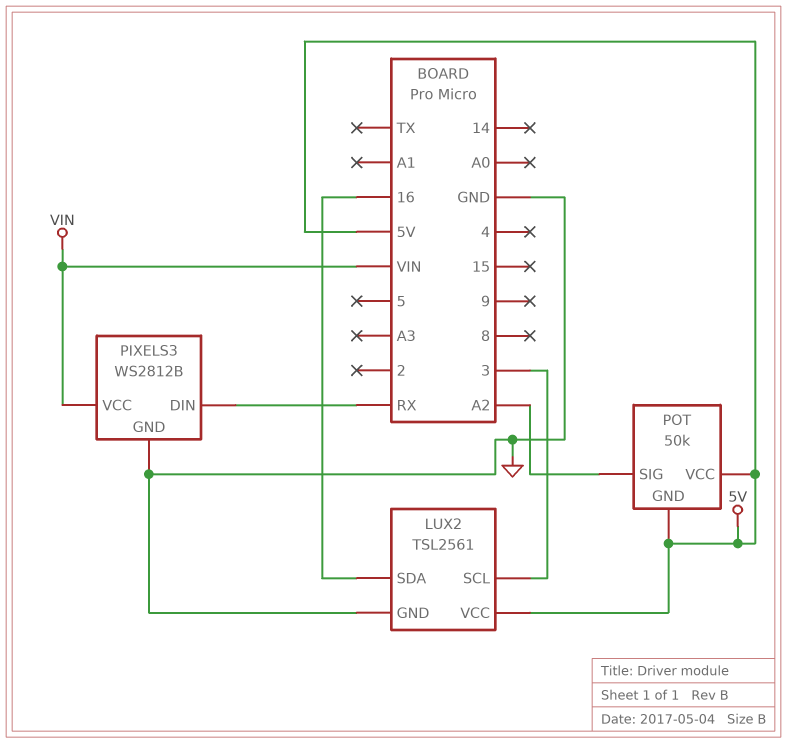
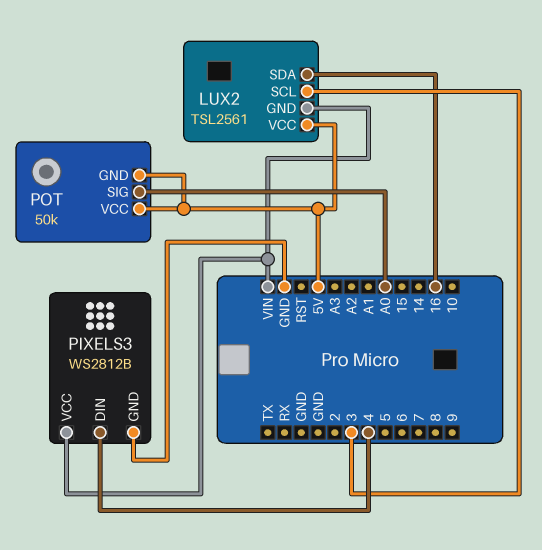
LUX2 pin GND: GND -> VIN
PIXELS3 pin DIN: RX -> 4
POT pin SIG: A2 -> A0

